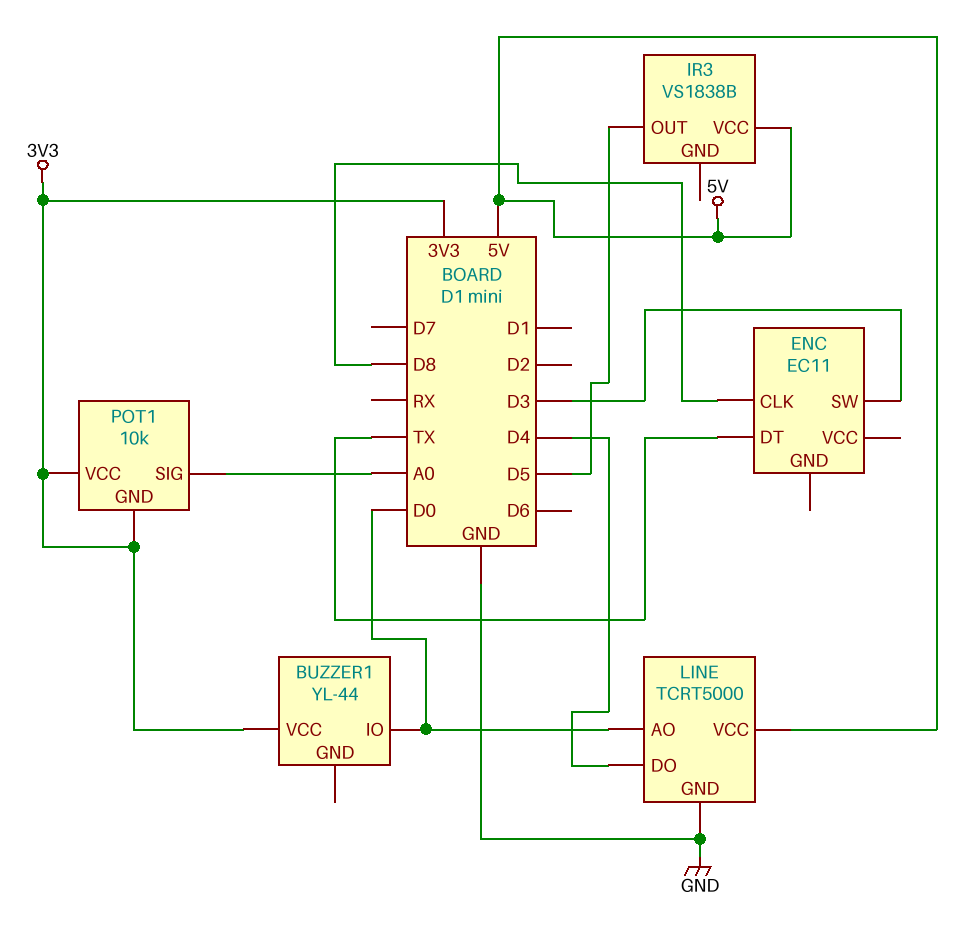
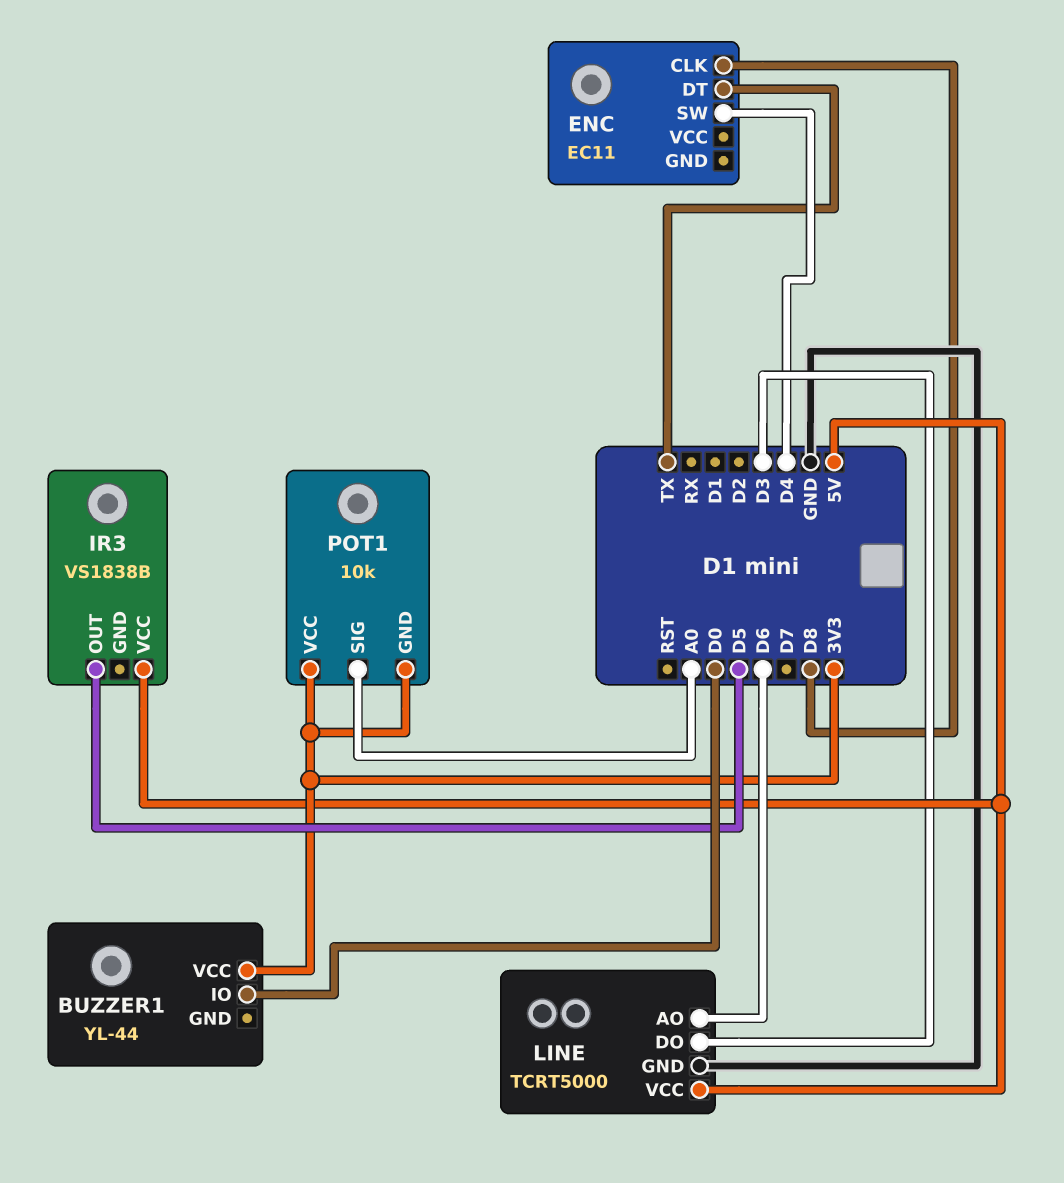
ENC pin SW: D3 -> D4
LINE pin AO: D0 -> D6
LINE pin DO: D4 -> D3

